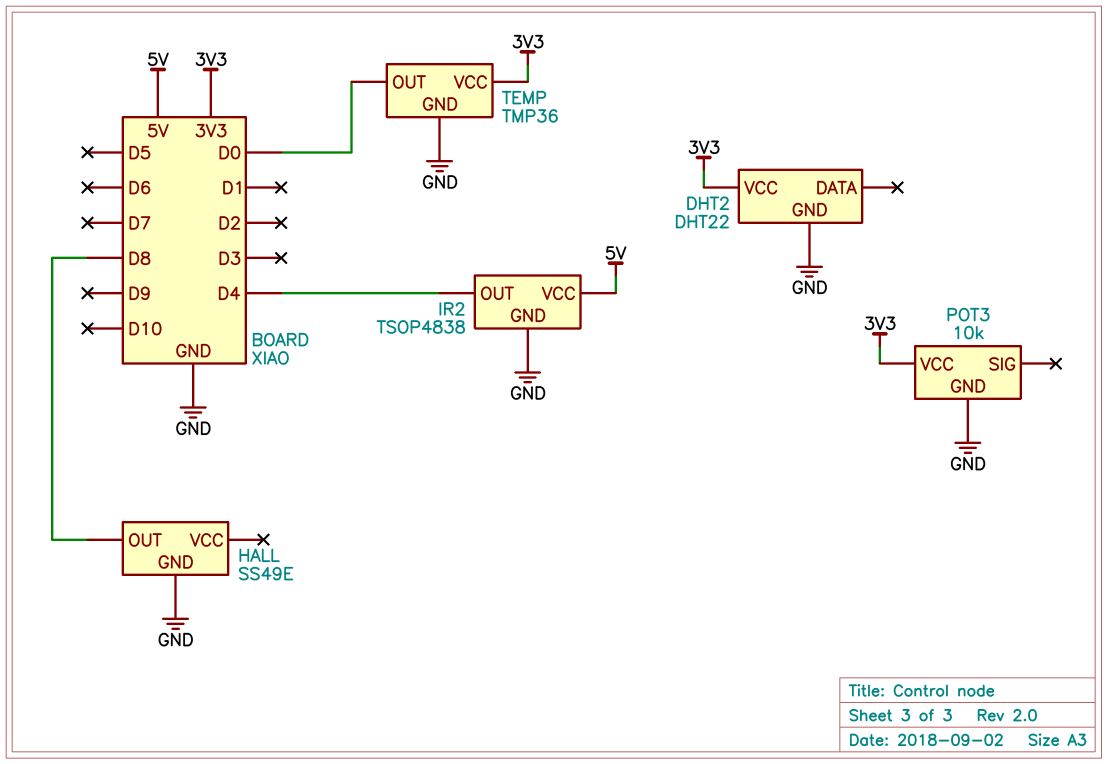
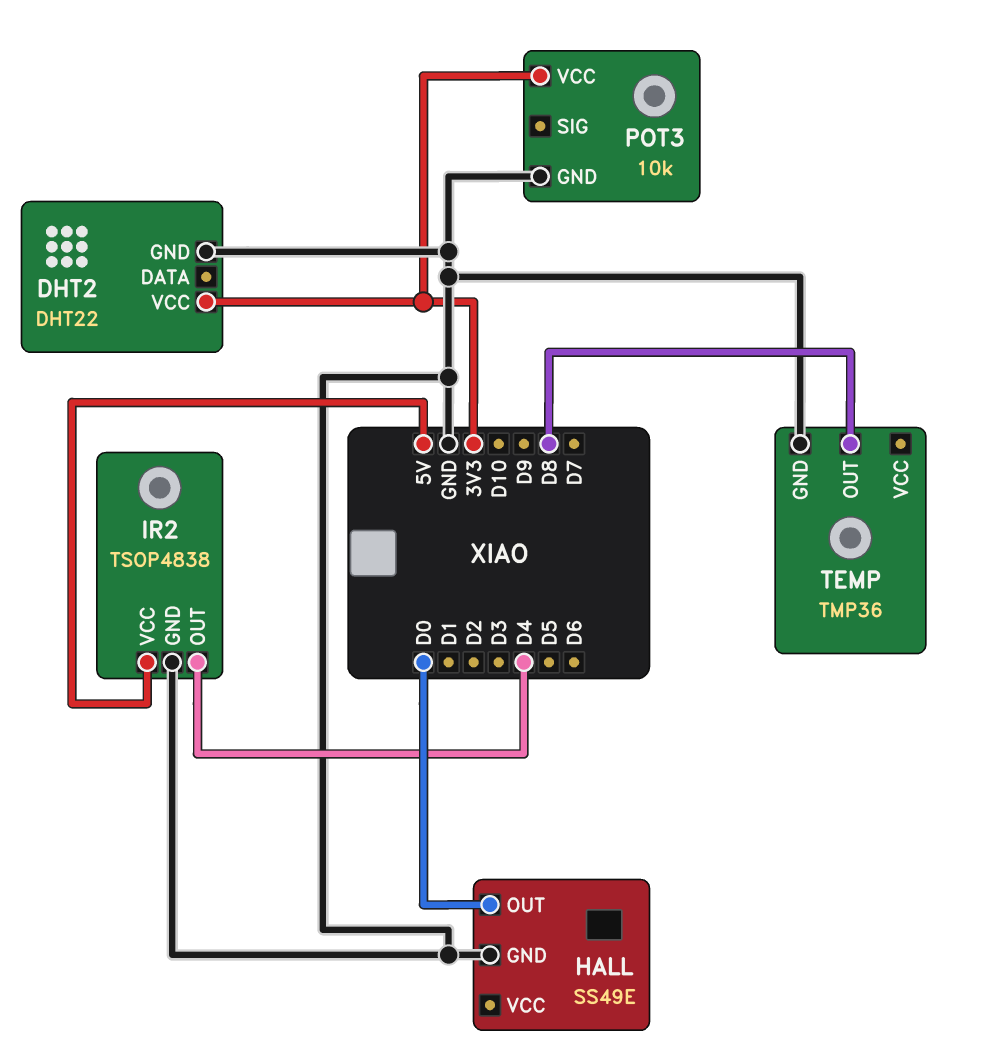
HALL pin OUT: D8 -> D0
TEMP pin OUT: D0 -> D8
TEMP pin VCC: 3V3 -> none

